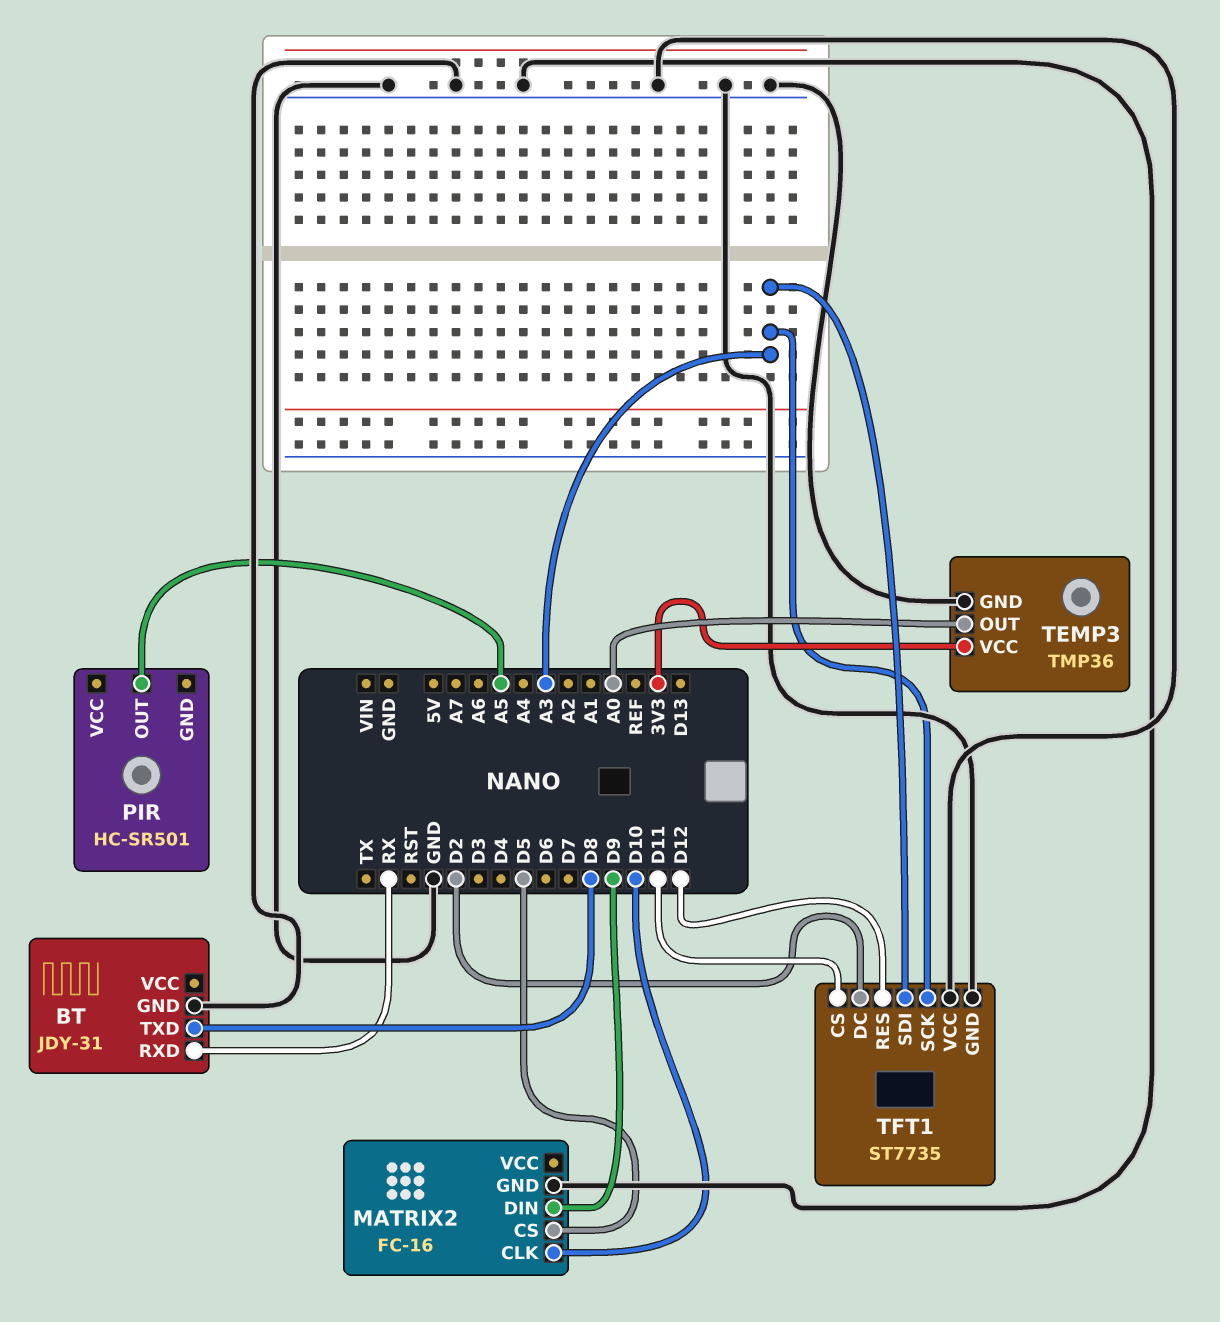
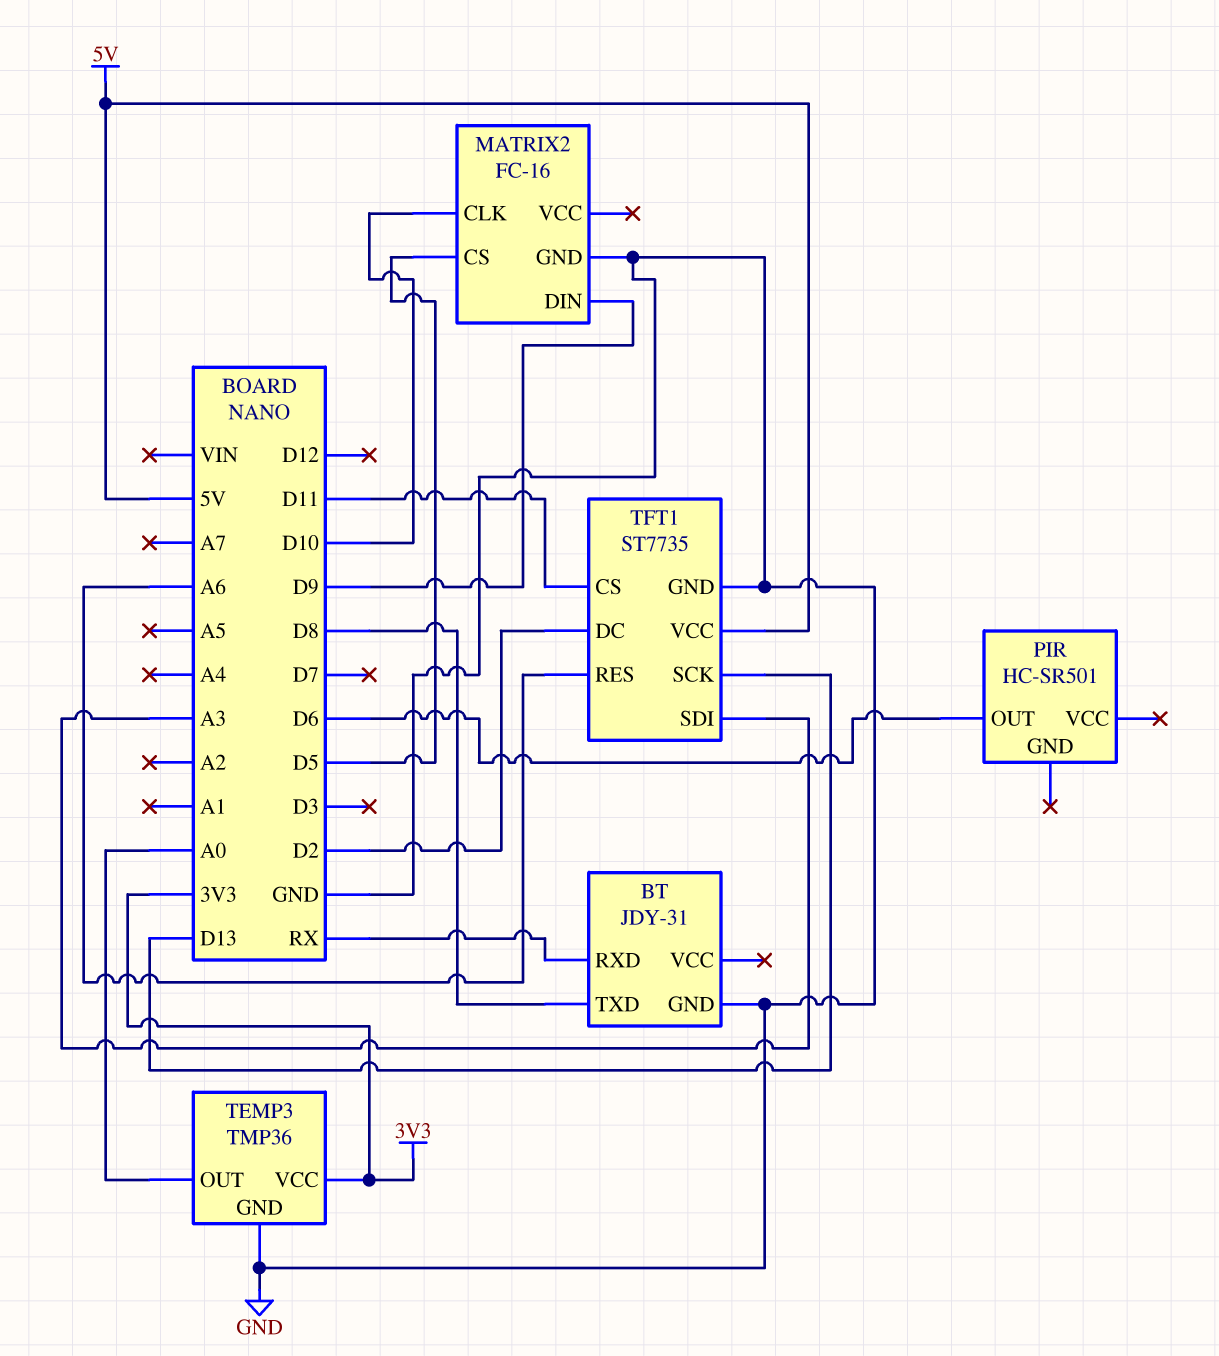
PIR pin OUT: A5 -> D6
TFT1 pin RES: D12 -> A6
TFT1 pin SCK: A3 -> D13
TFT1 pin VCC: GND -> 5V

